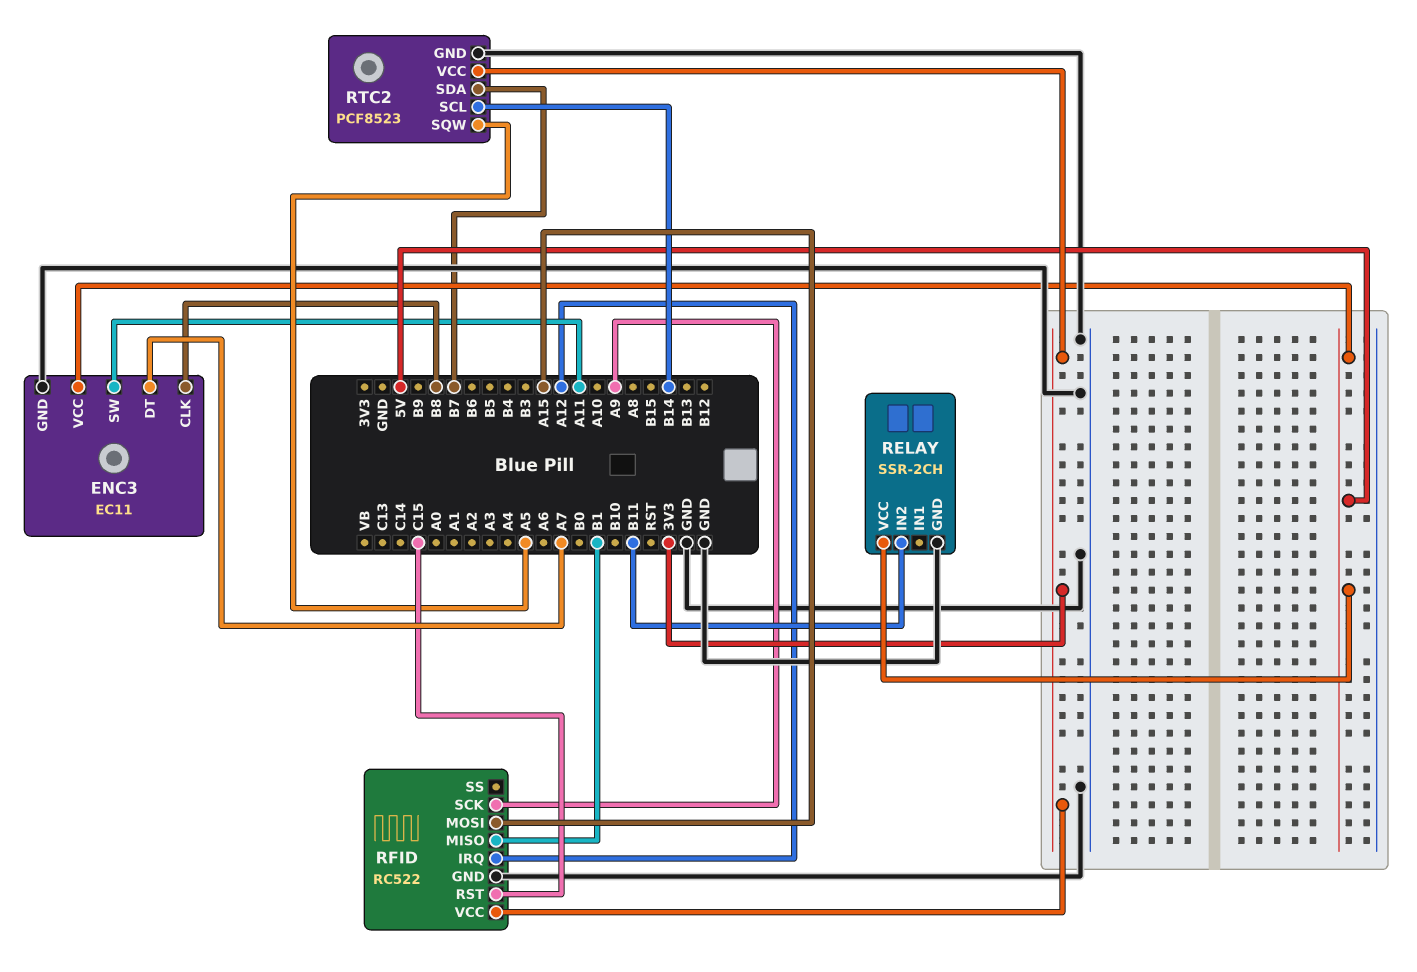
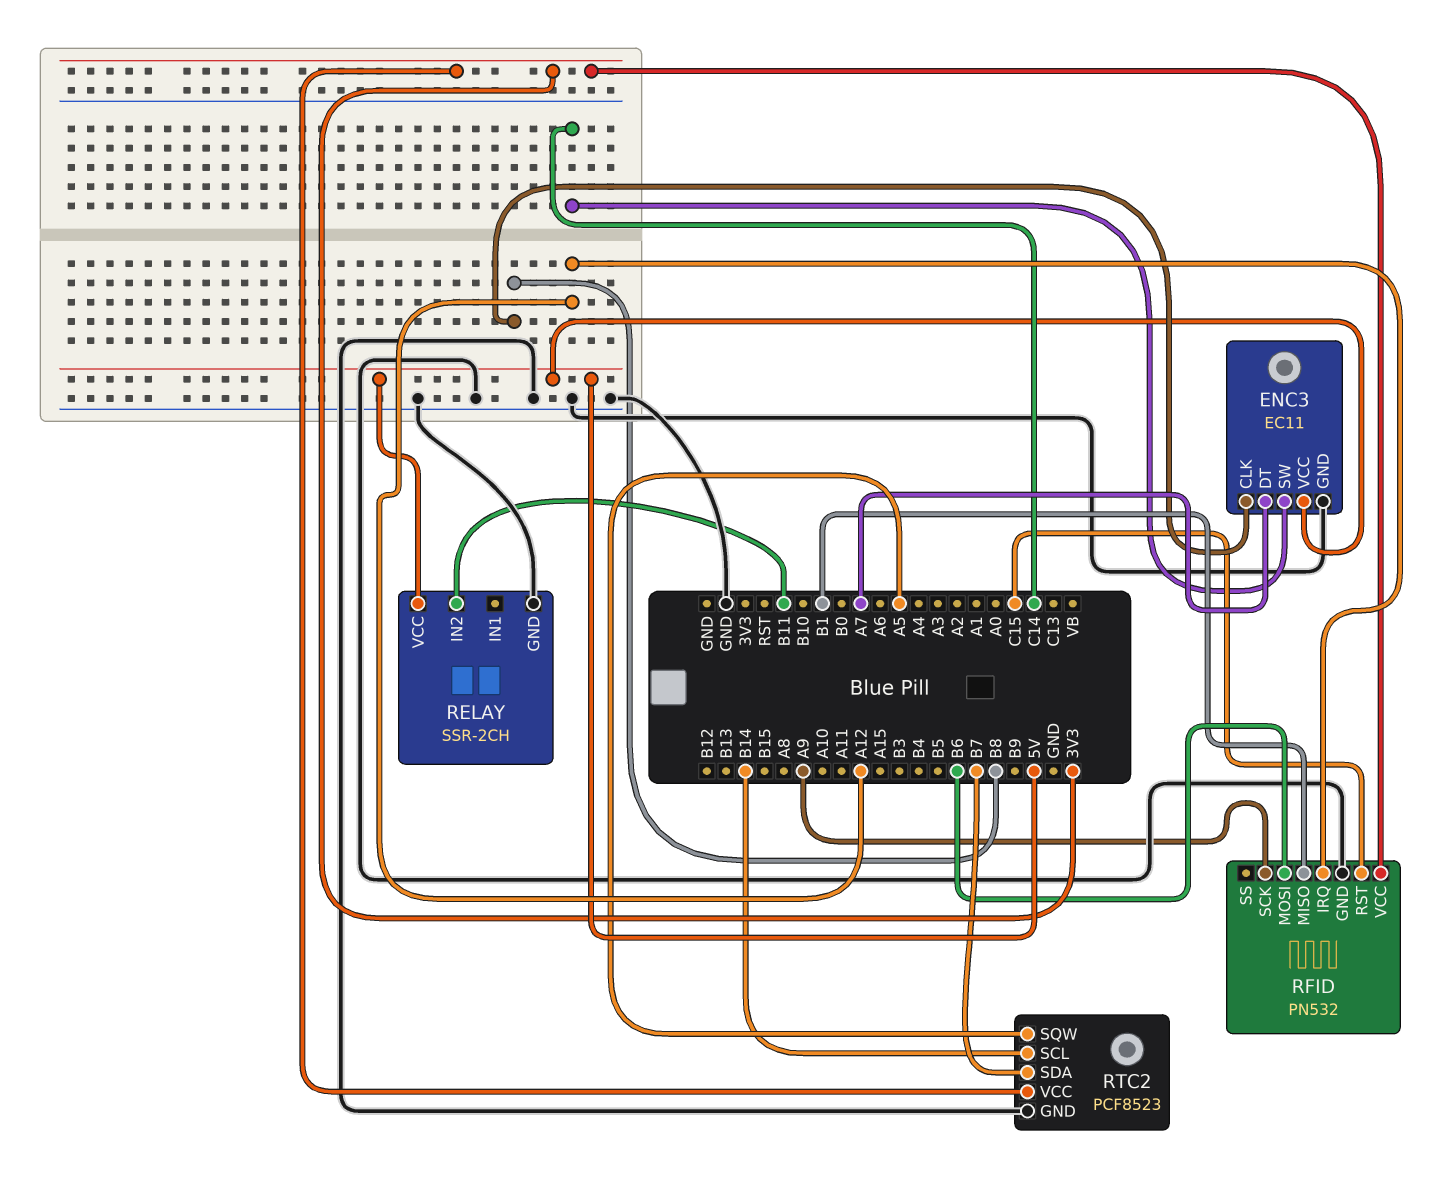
ENC3 pin SW: A11 -> C14
RFID: RC522 -> PN532
RFID pin MOSI: A15 -> B6

